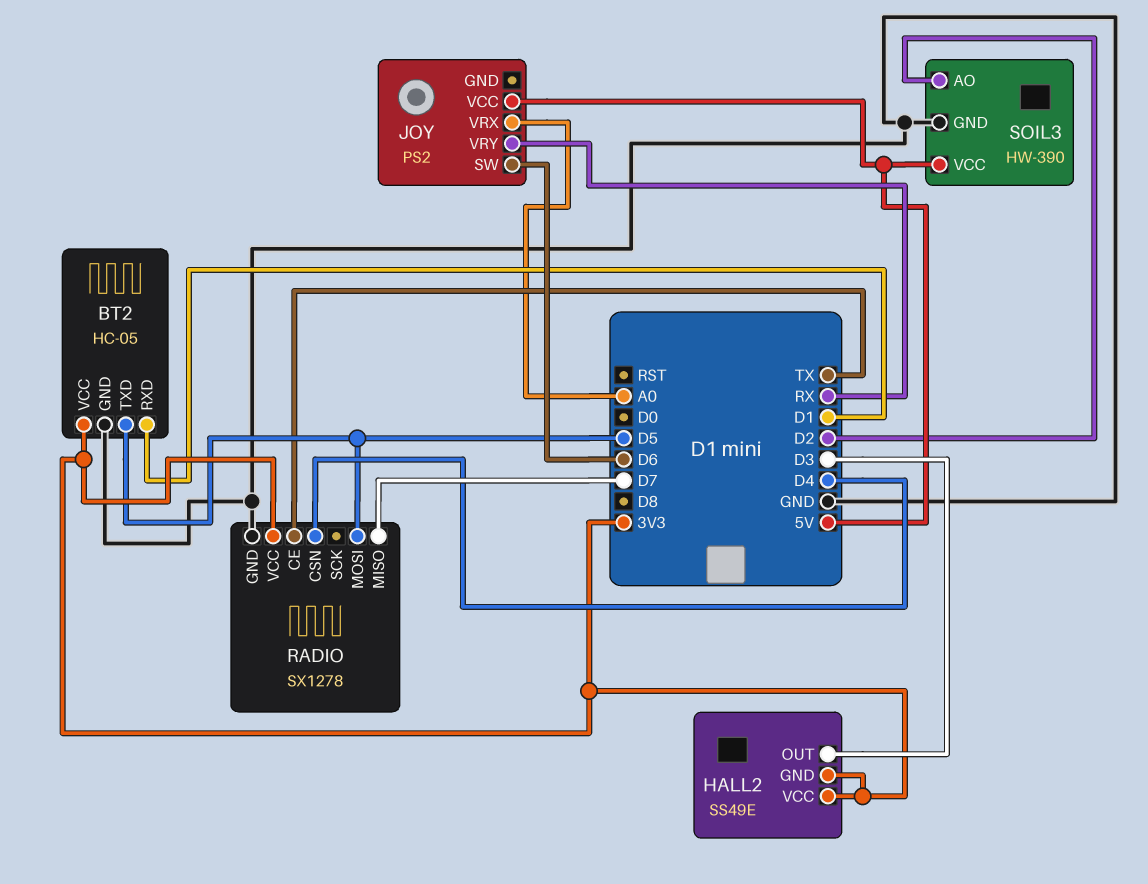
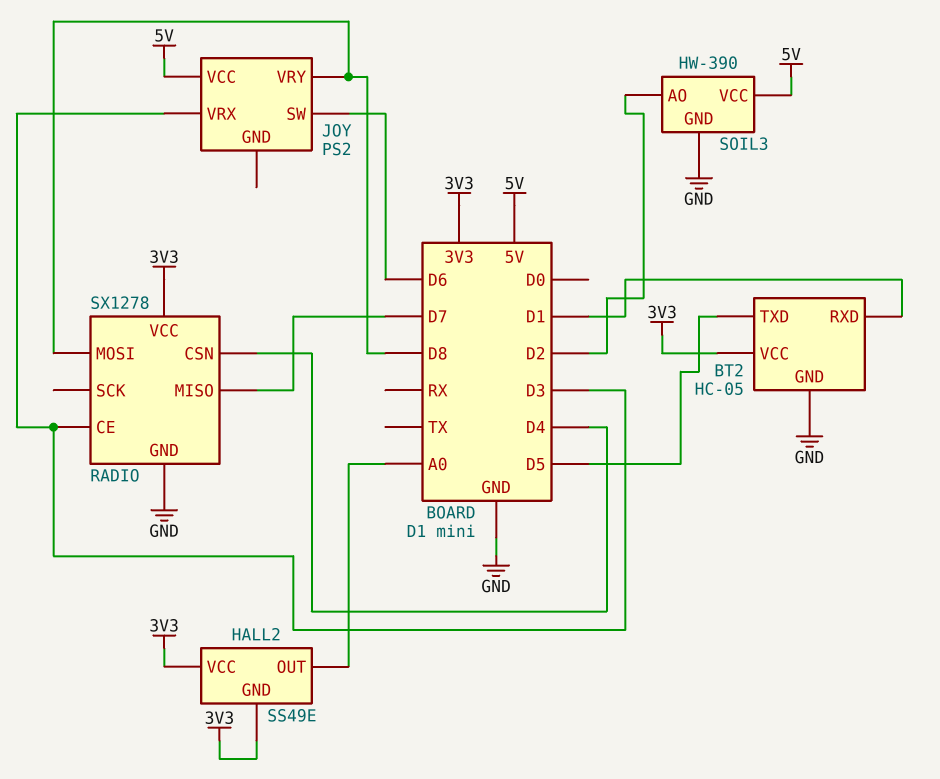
HALL2 pin OUT: D3 -> A0
JOY pin VRX: A0 -> D3
JOY pin VRY: RX -> D8
RADIO pin CE: TX -> D3
RADIO pin MOSI: D5 -> D8

